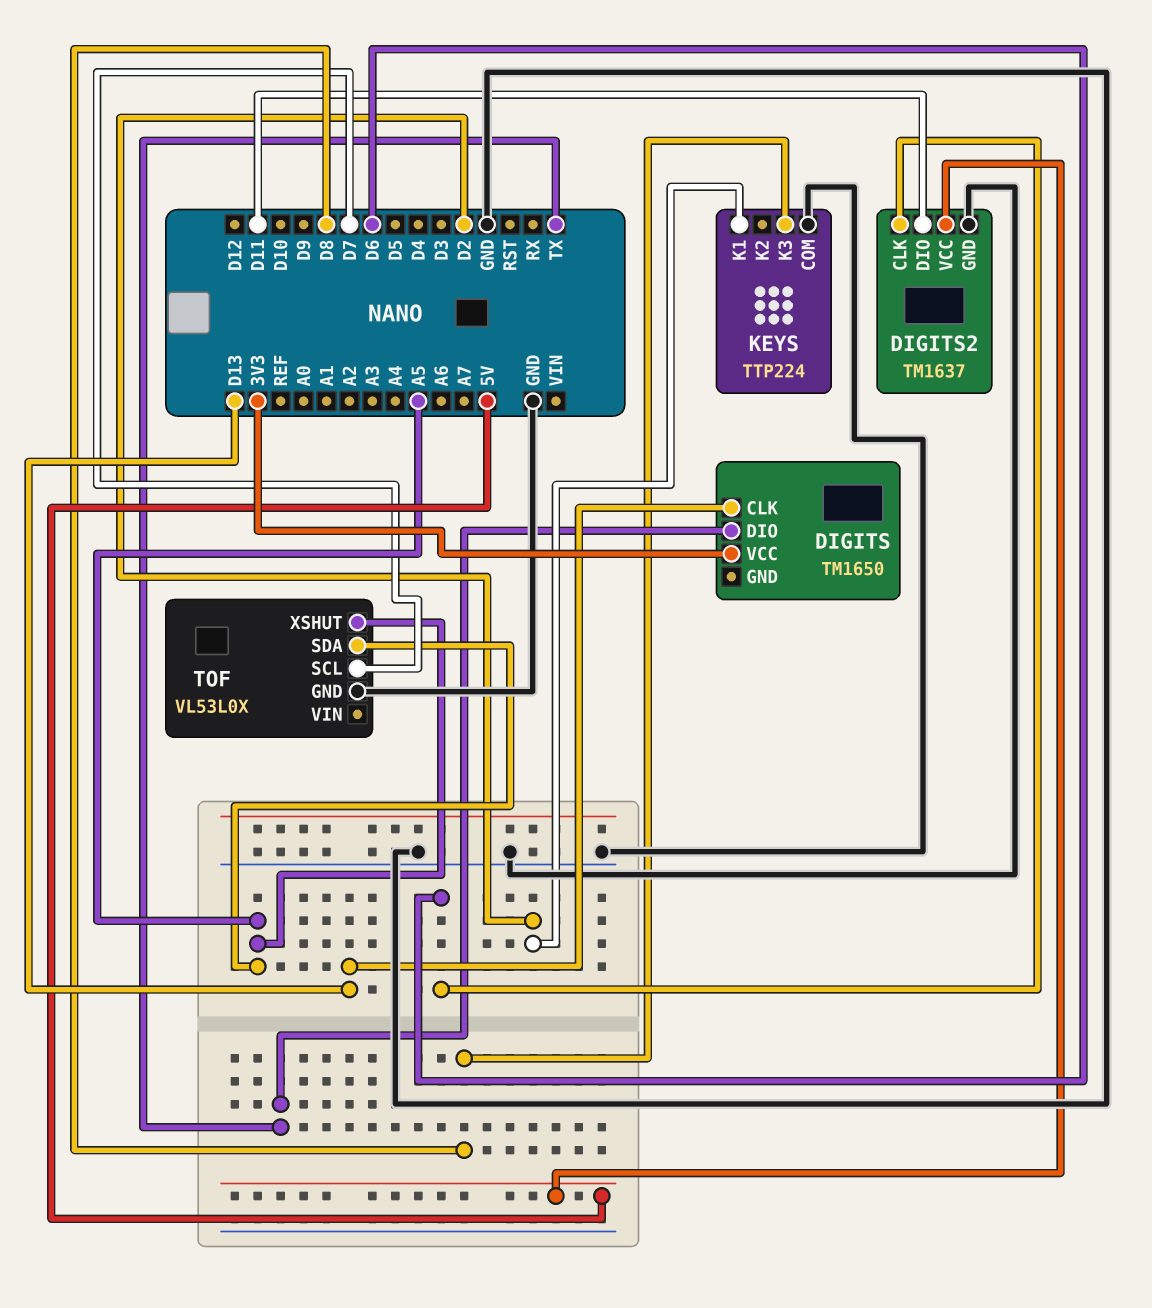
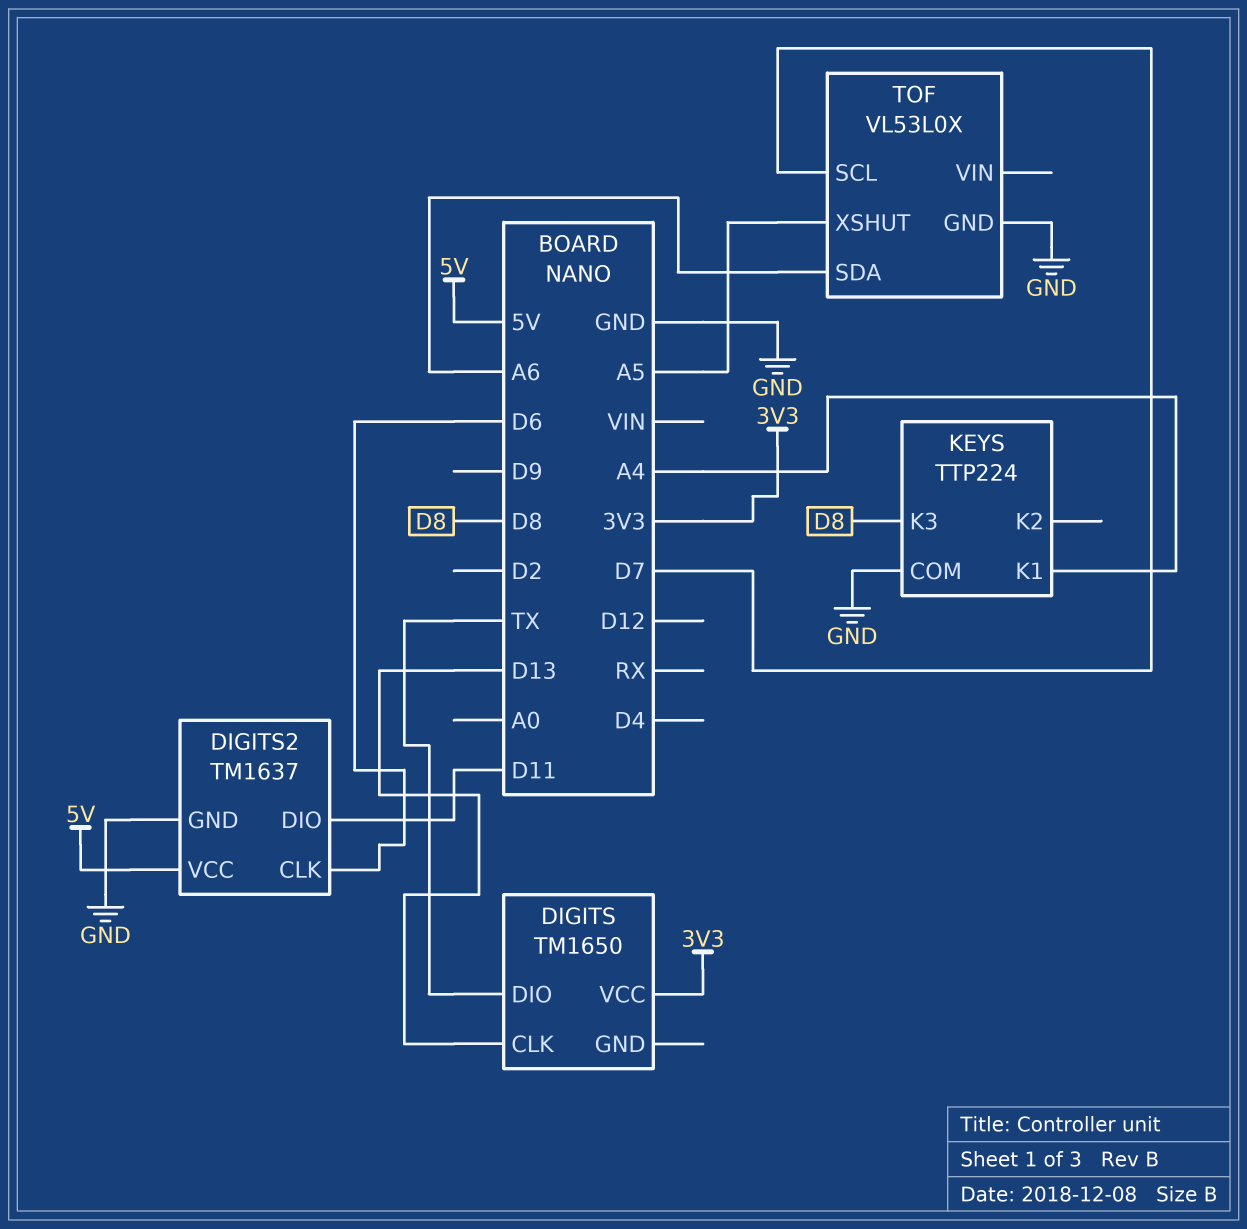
KEYS pin K1: D2 -> A4
TOF pin SDA: A5 -> A6

